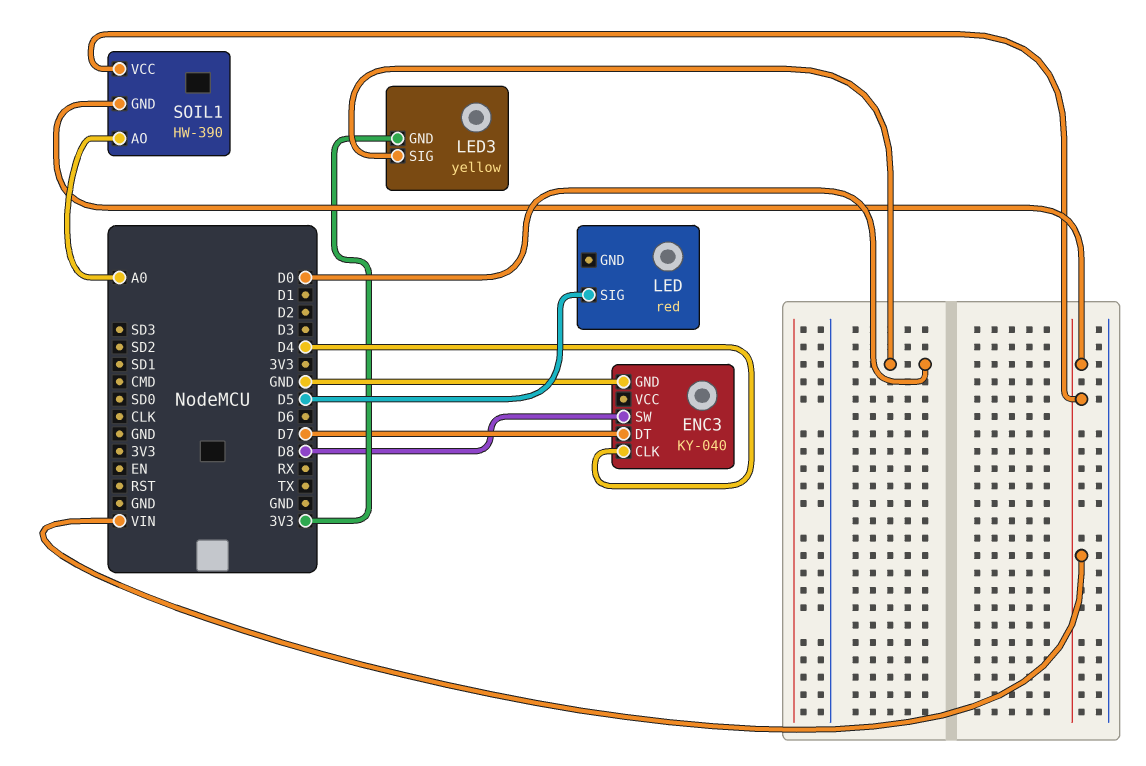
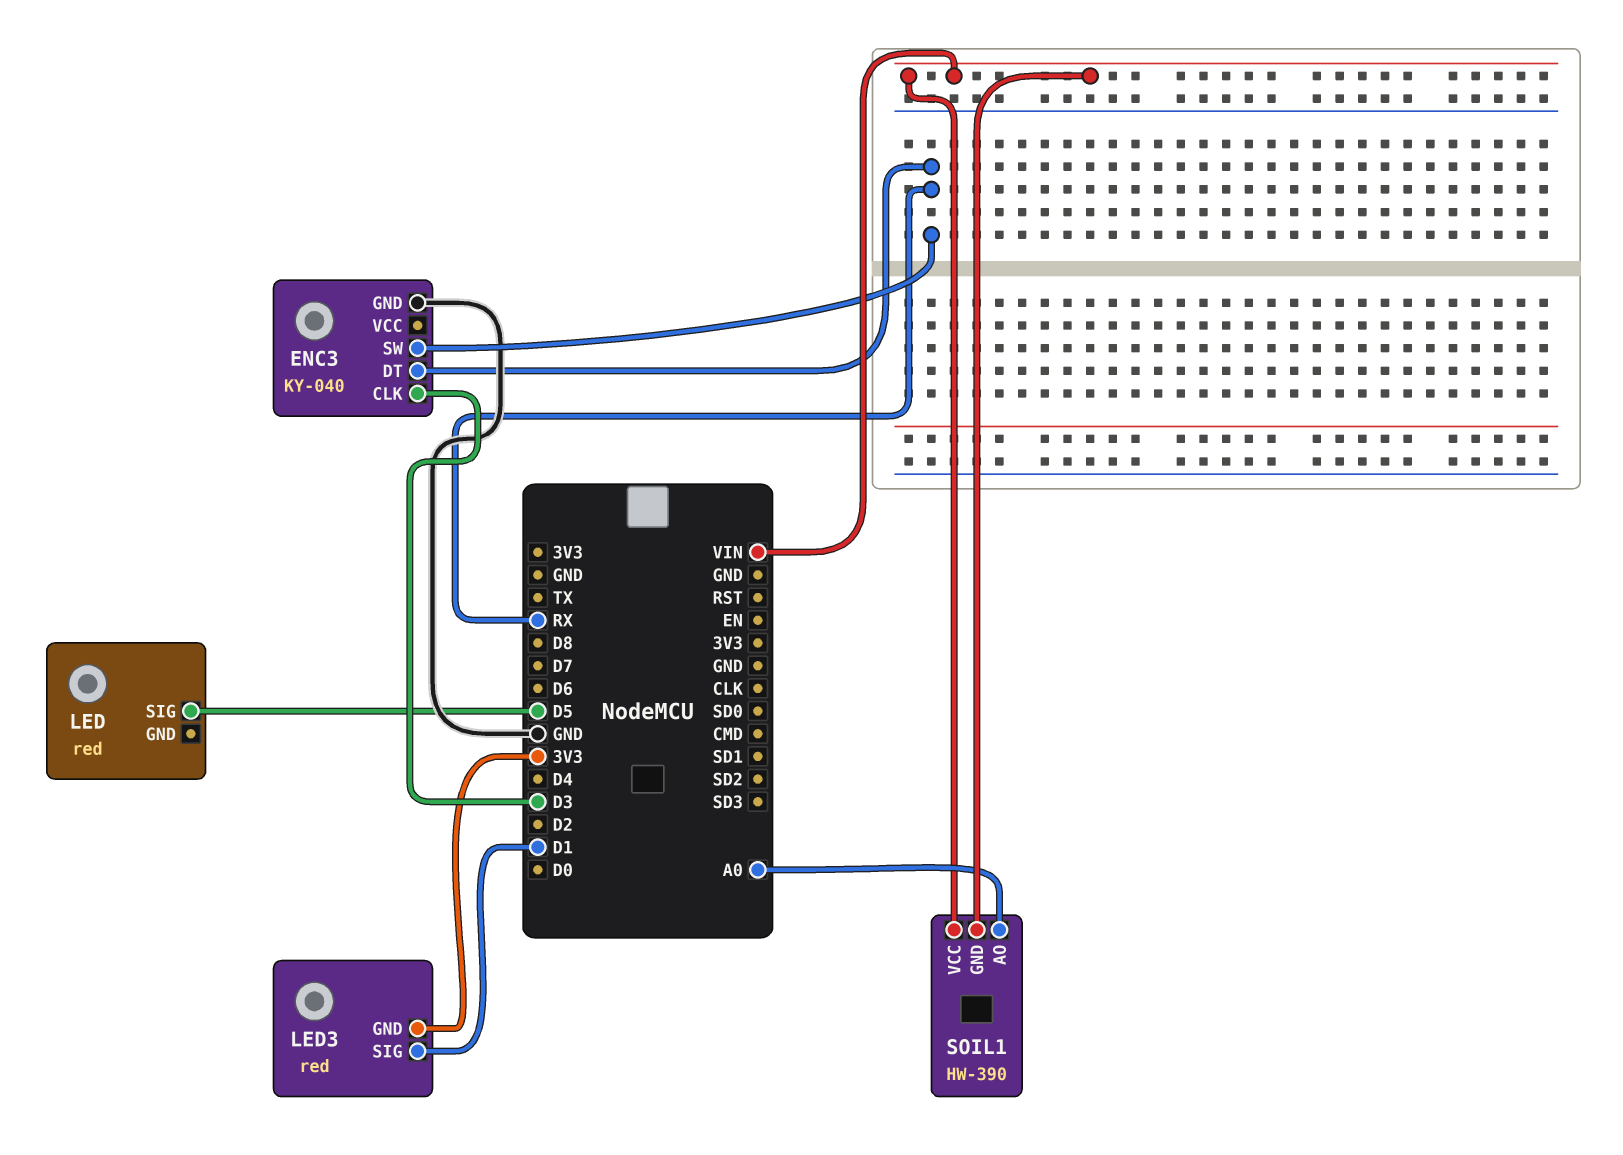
ENC3 pin CLK: D4 -> D3
ENC3 pin DT: D7 -> RX
ENC3 pin SW: D8 -> RX
LED3: yellow -> red
LED3 pin SIG: D0 -> D1

